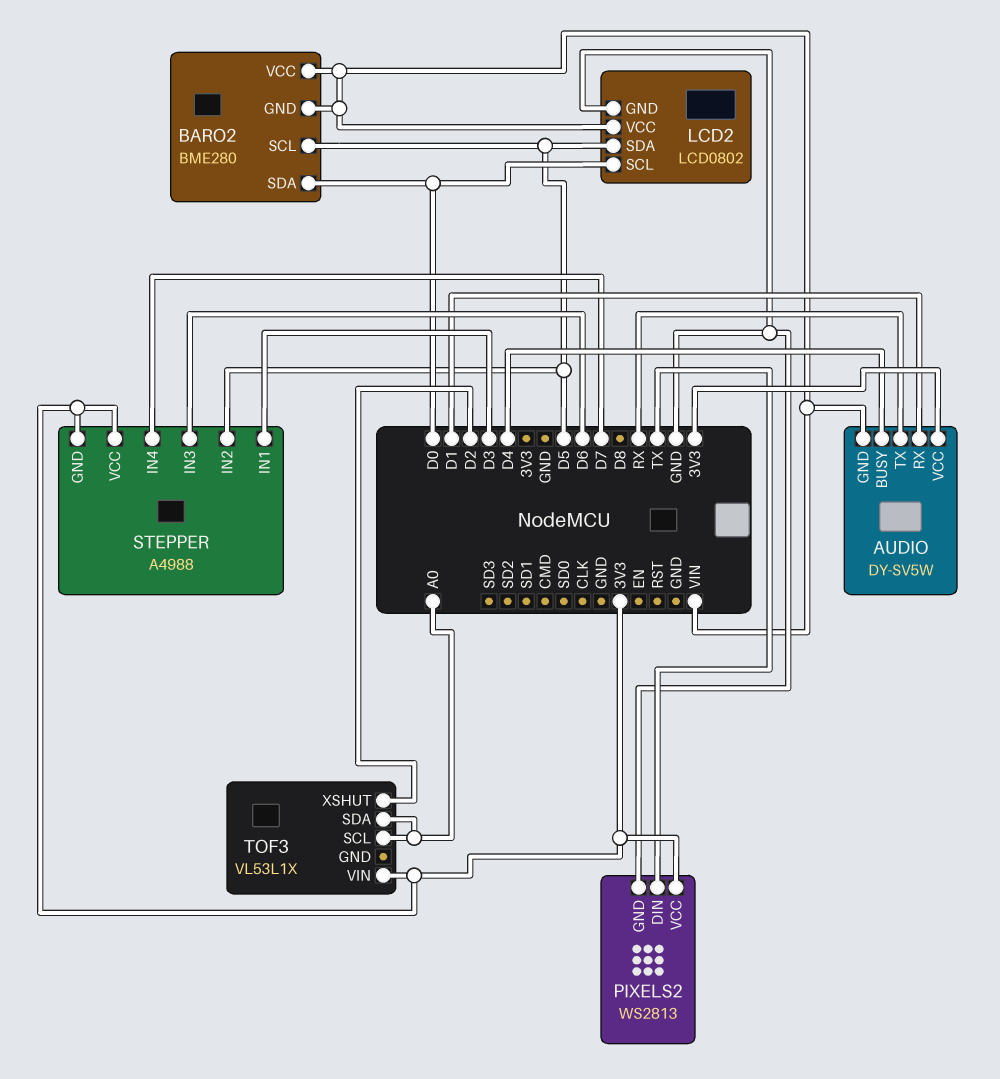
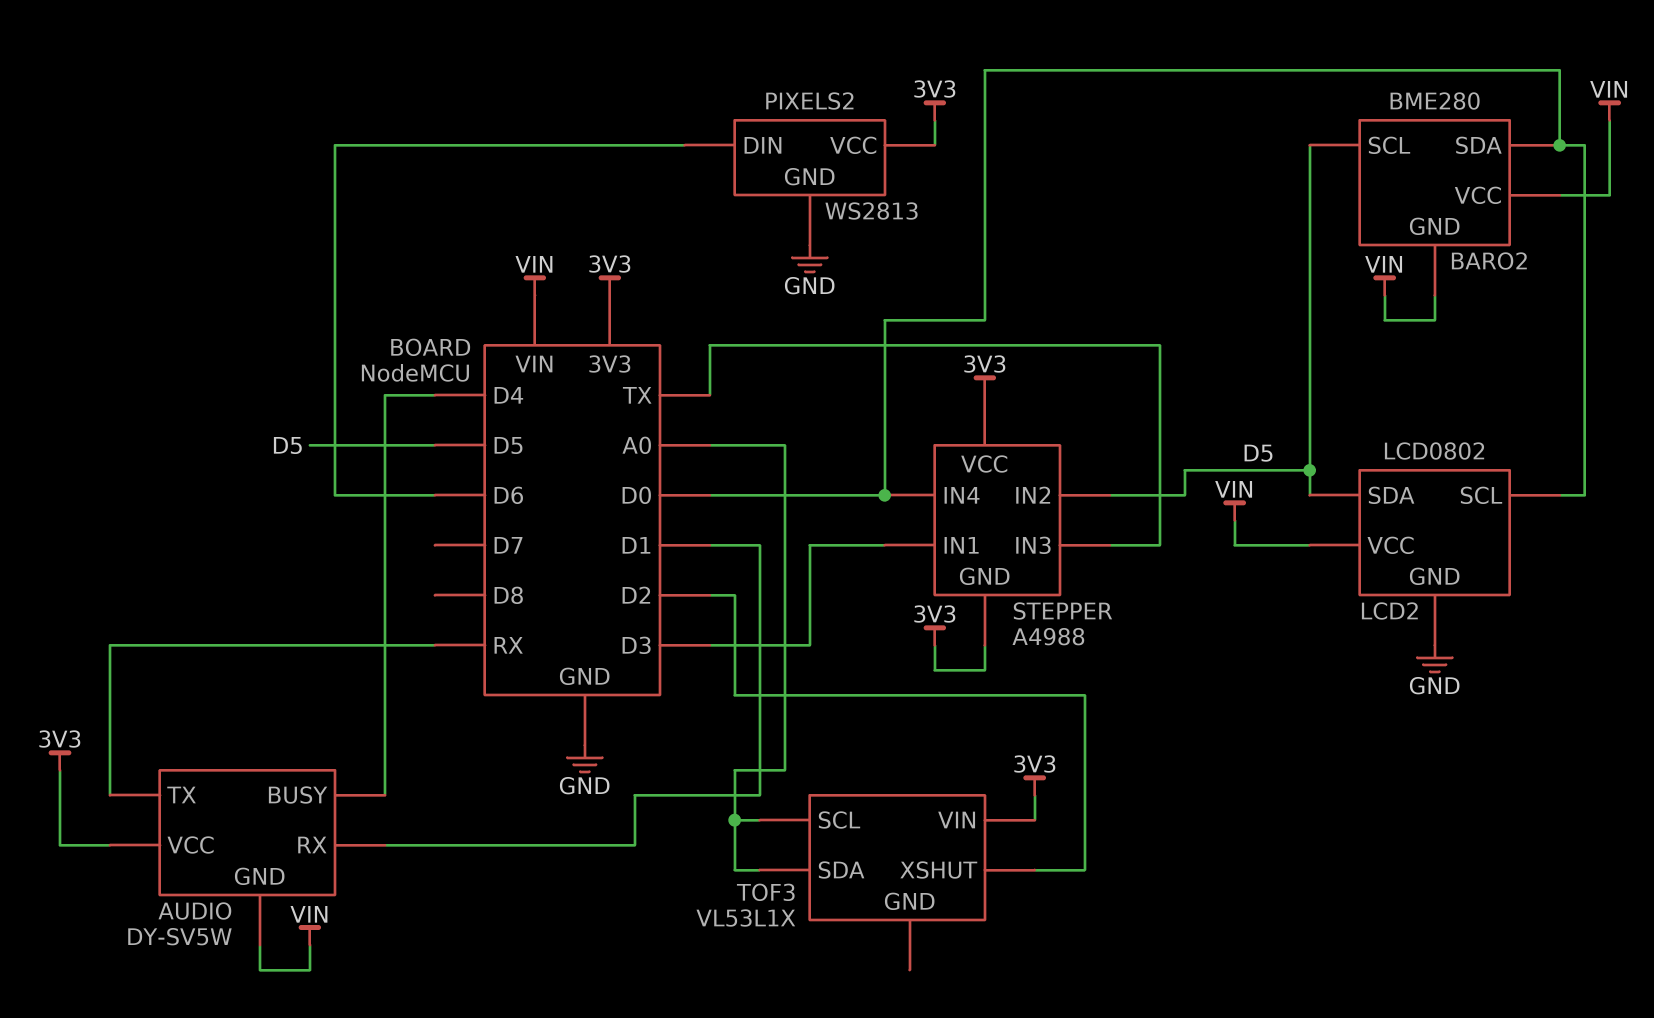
PIXELS2 pin DIN: TX -> D6
STEPPER pin IN3: D6 -> TX
STEPPER pin IN4: D7 -> D0

